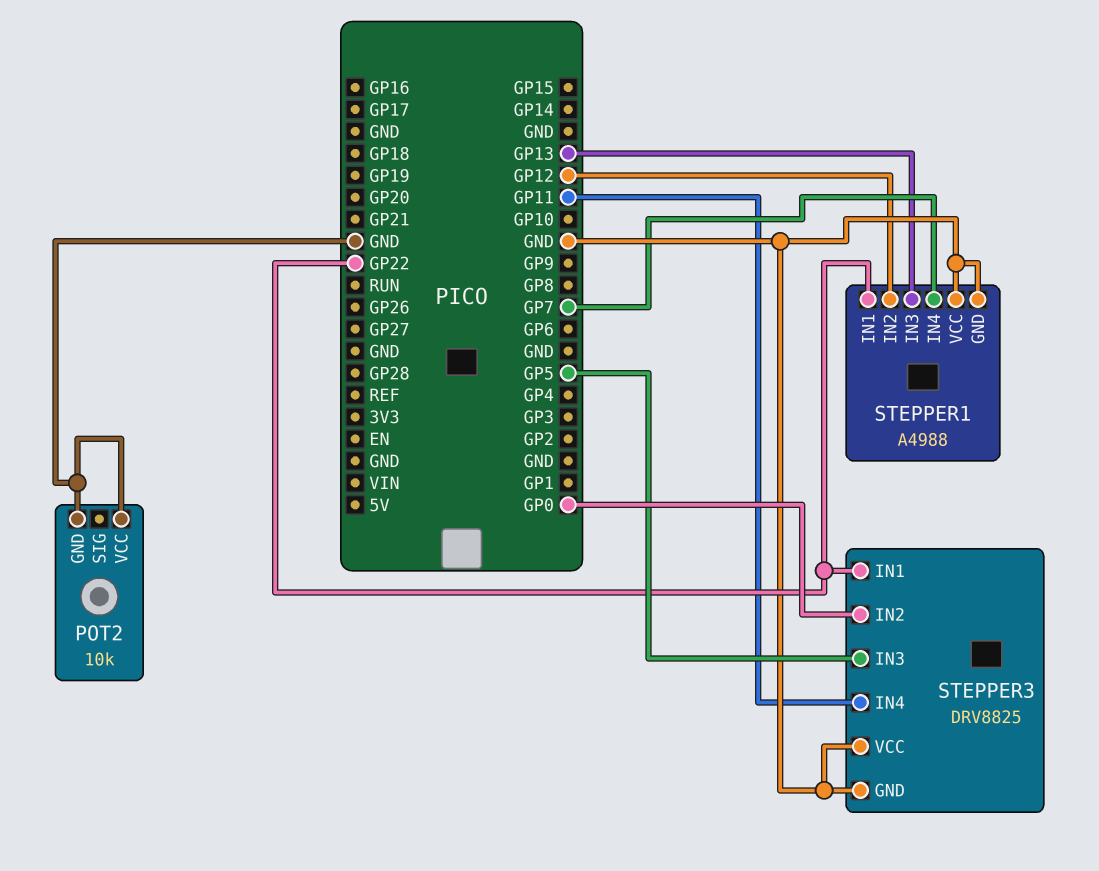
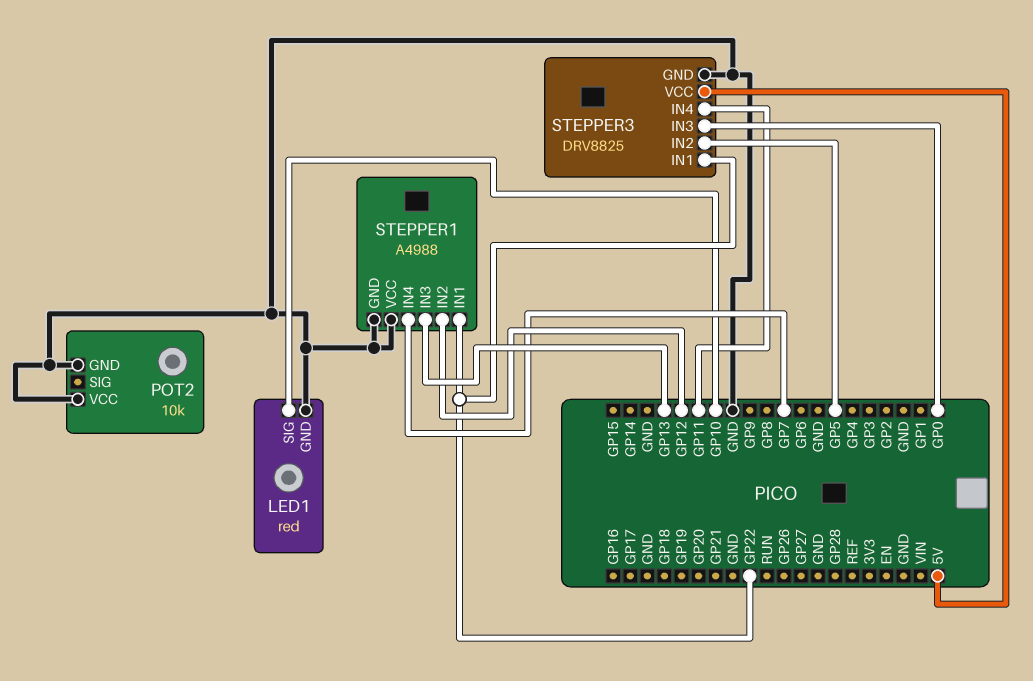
LED1: none -> red
LED1 pin GND: none -> GND
LED1 pin SIG: none -> GP10
STEPPER3 pin IN2: GP0 -> GP5
STEPPER3 pin IN3: GP5 -> GP0
STEPPER3 pin VCC: GND -> 5V

